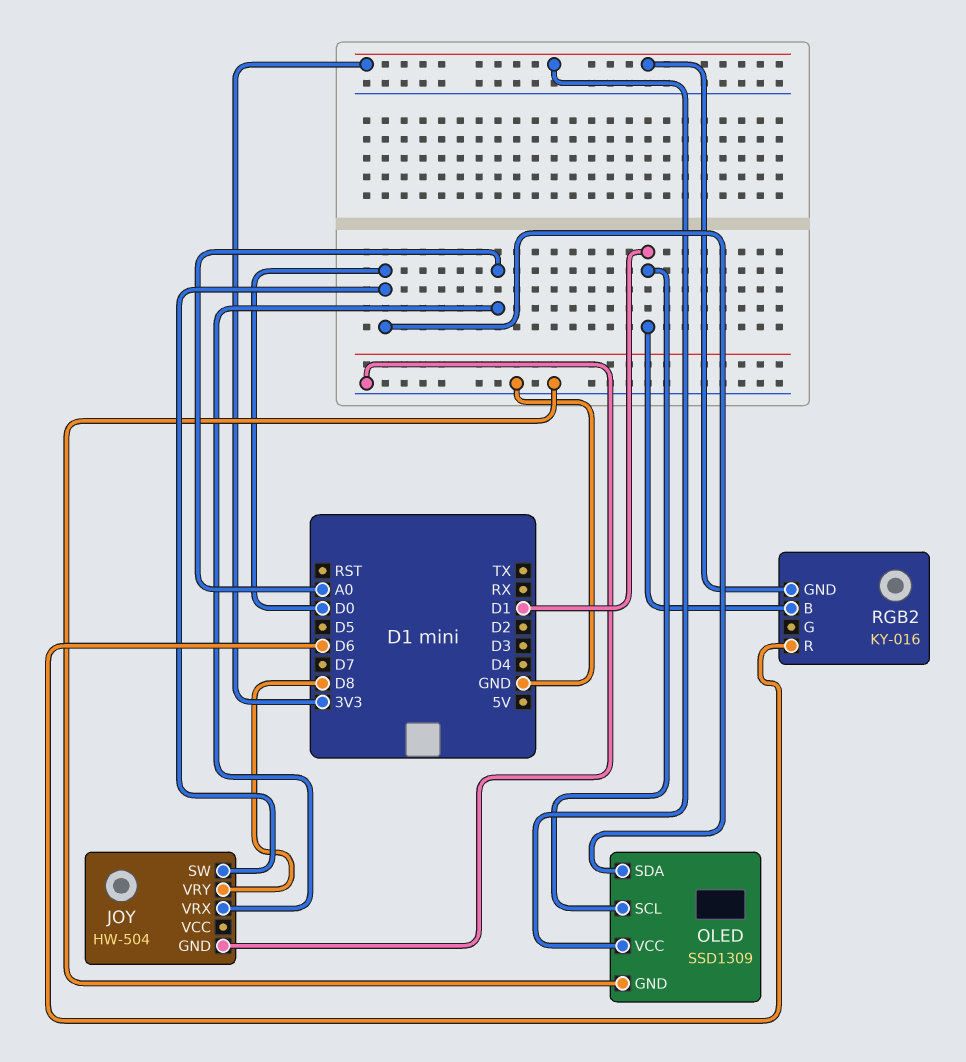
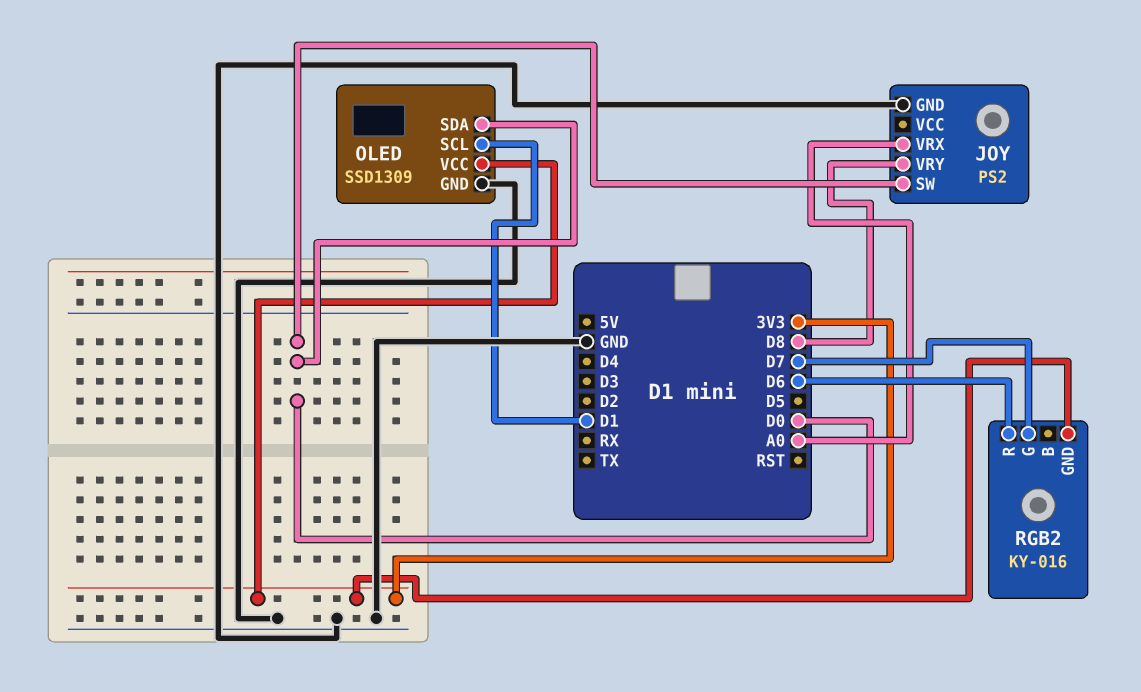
JOY: HW-504 -> PS2
RGB2 pin B: D1 -> none
RGB2 pin G: none -> D7

